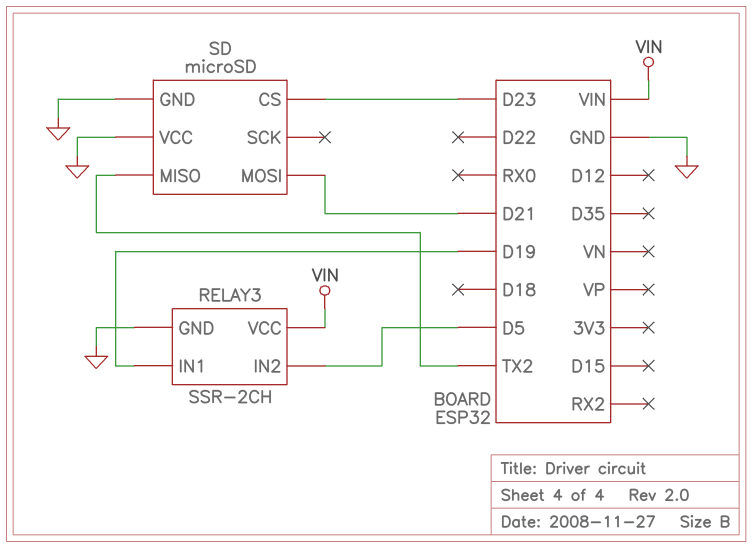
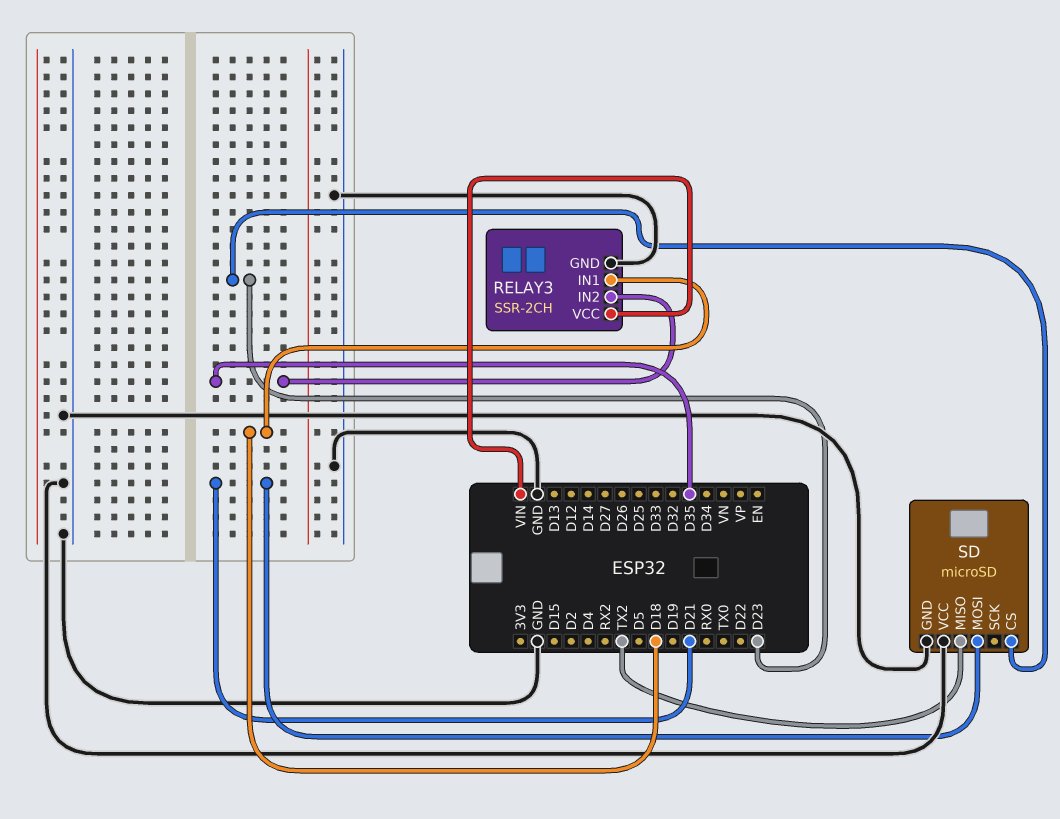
RELAY3 pin IN1: D19 -> D18
RELAY3 pin IN2: D5 -> D35

